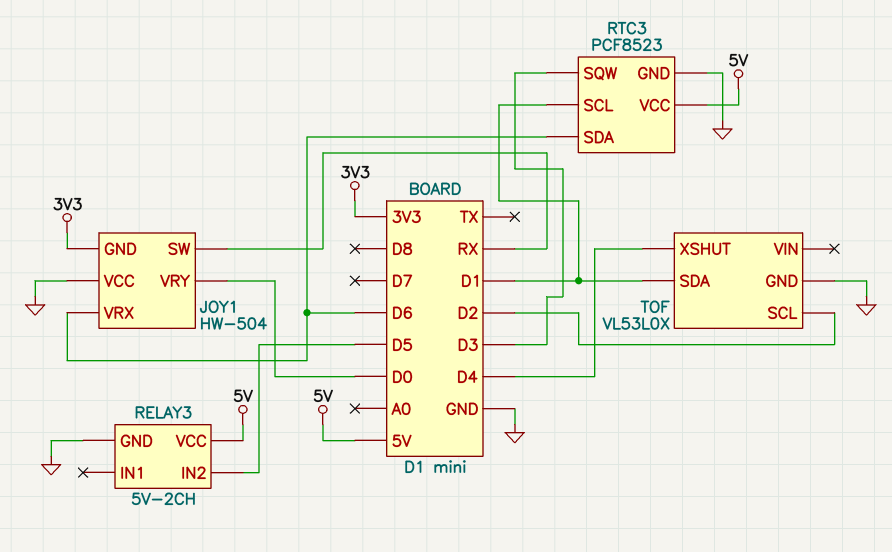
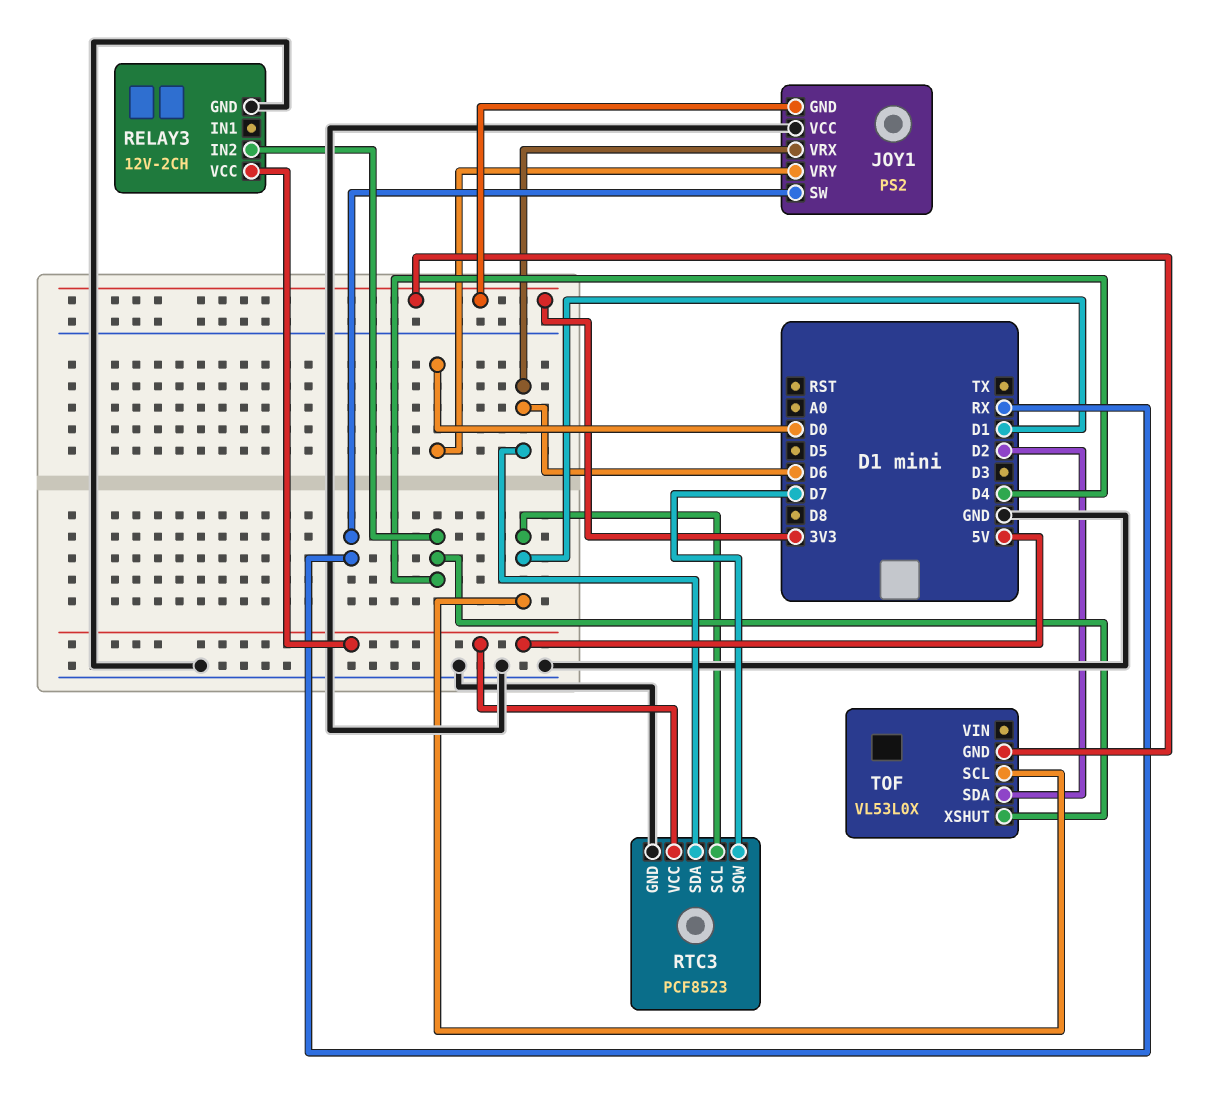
JOY1: HW-504 -> PS2
RELAY3: 5V-2CH -> 12V-2CH
RELAY3 pin IN2: D5 -> D4
RTC3 pin SQW: D3 -> D7
TOF pin GND: GND -> 3V3
TOF pin SCL: D2 -> D1
TOF pin SDA: D1 -> D2

